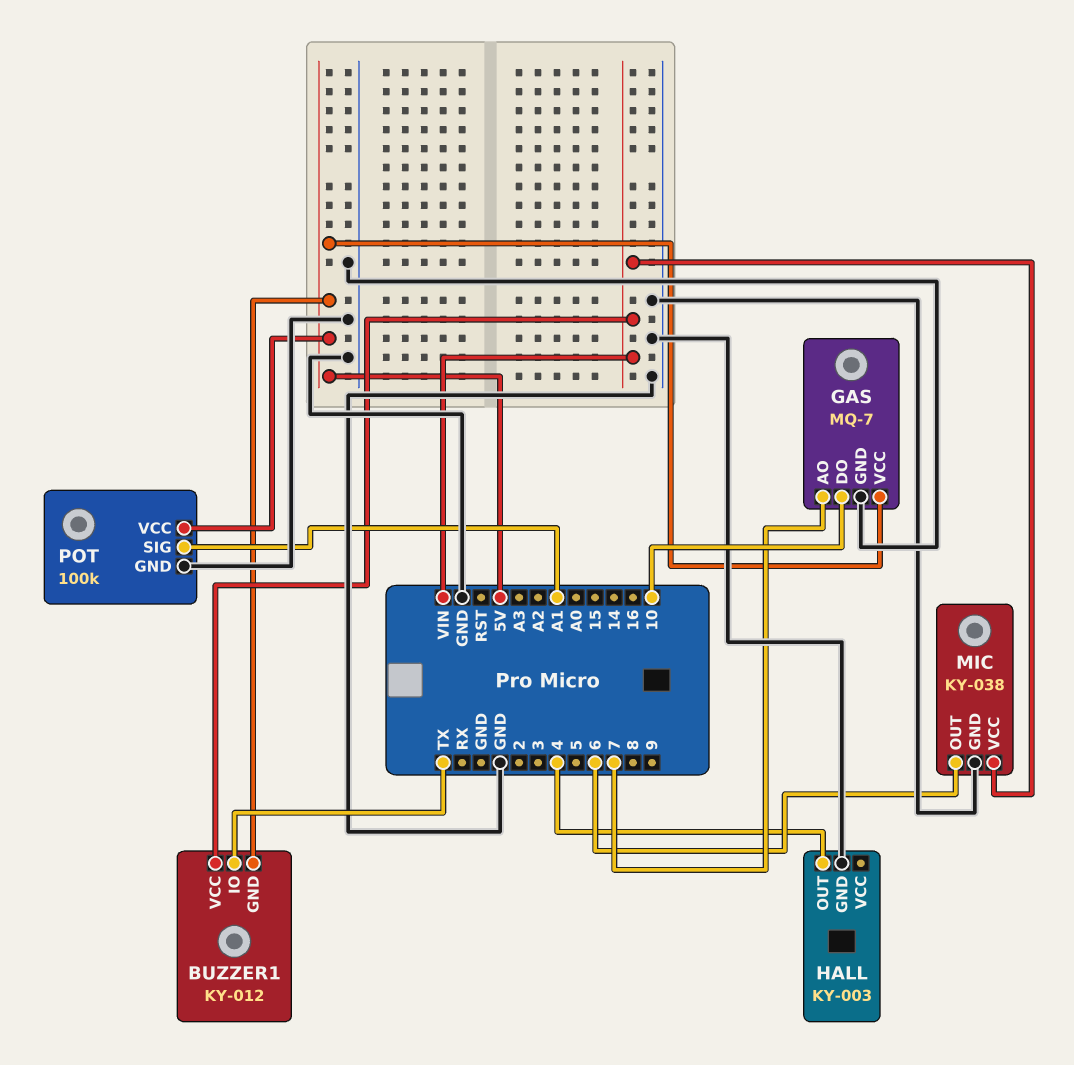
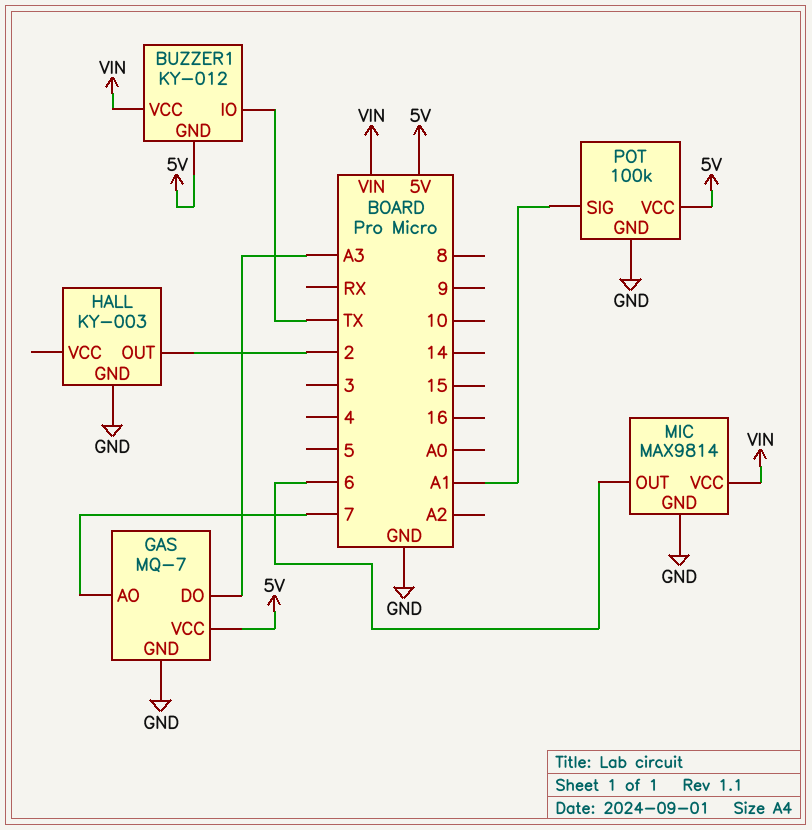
GAS pin DO: 10 -> A3
HALL pin OUT: 4 -> 2
MIC: KY-038 -> MAX9814

